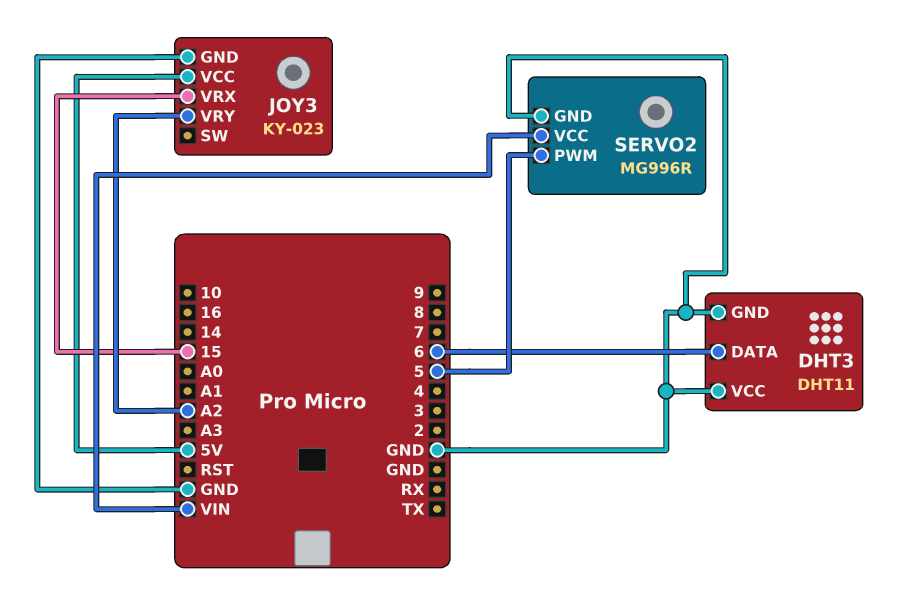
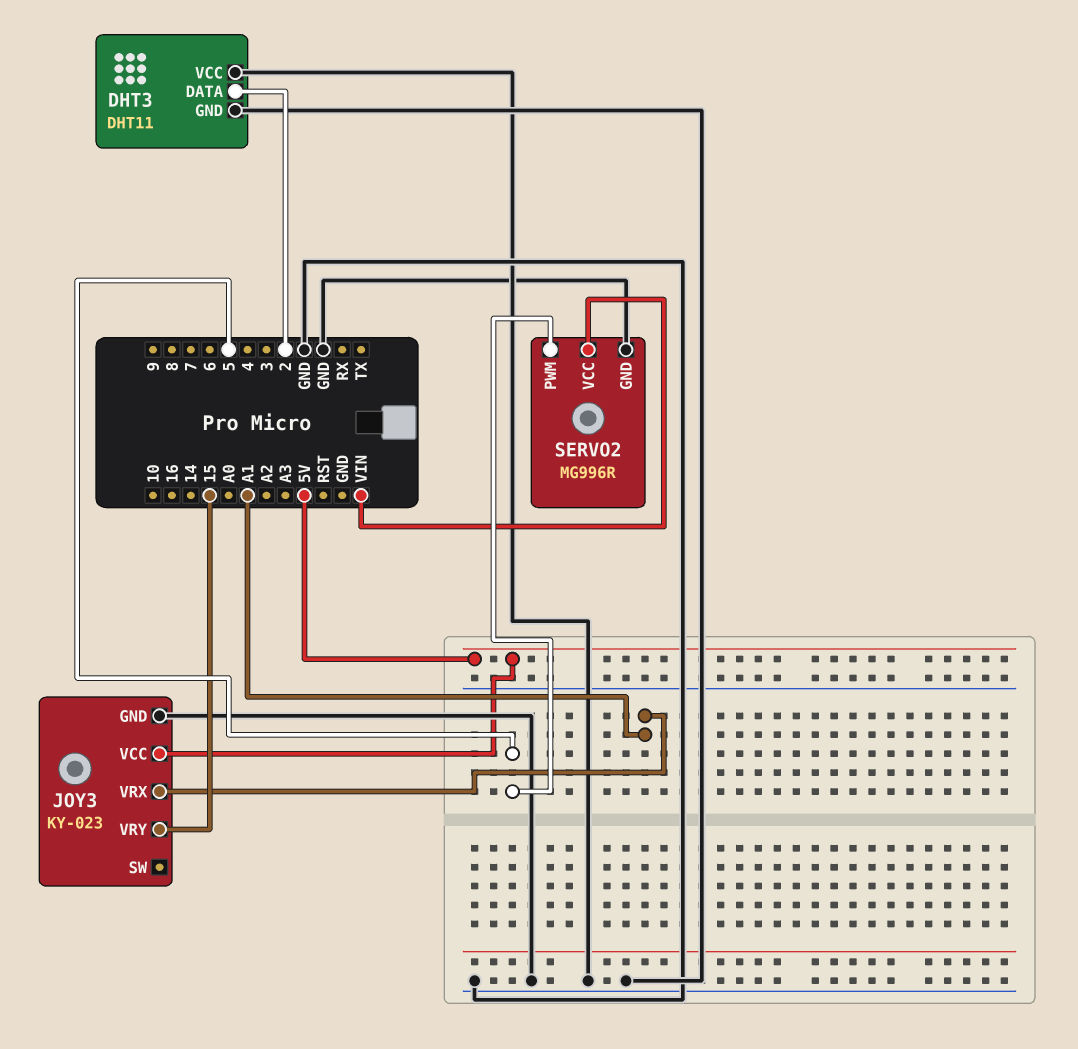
DHT3 pin DATA: 6 -> 2
JOY3 pin VRX: 15 -> A1
JOY3 pin VRY: A2 -> 15

